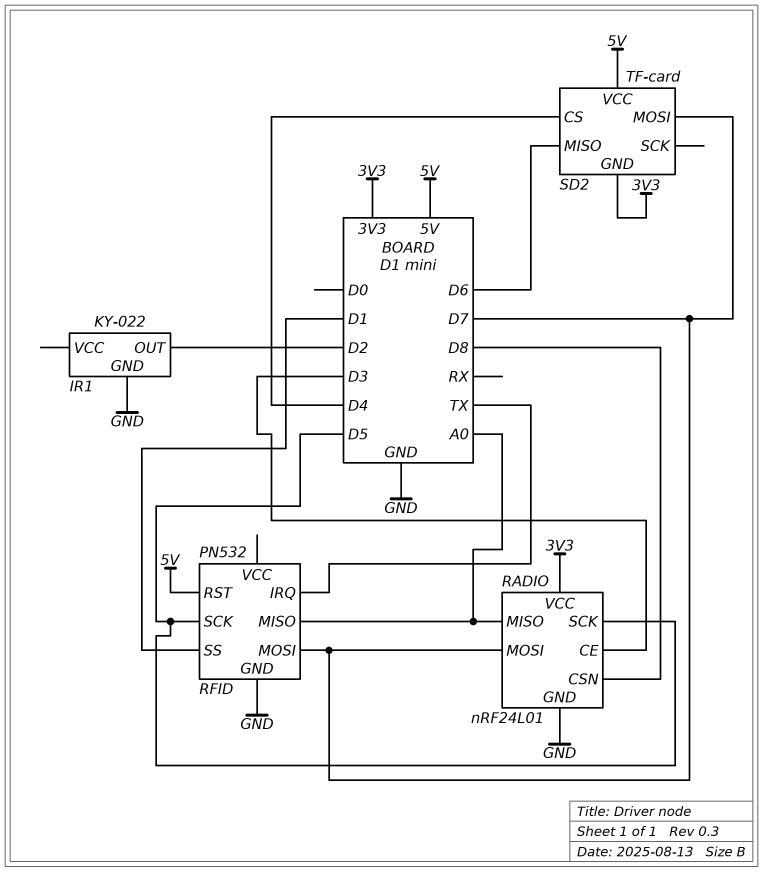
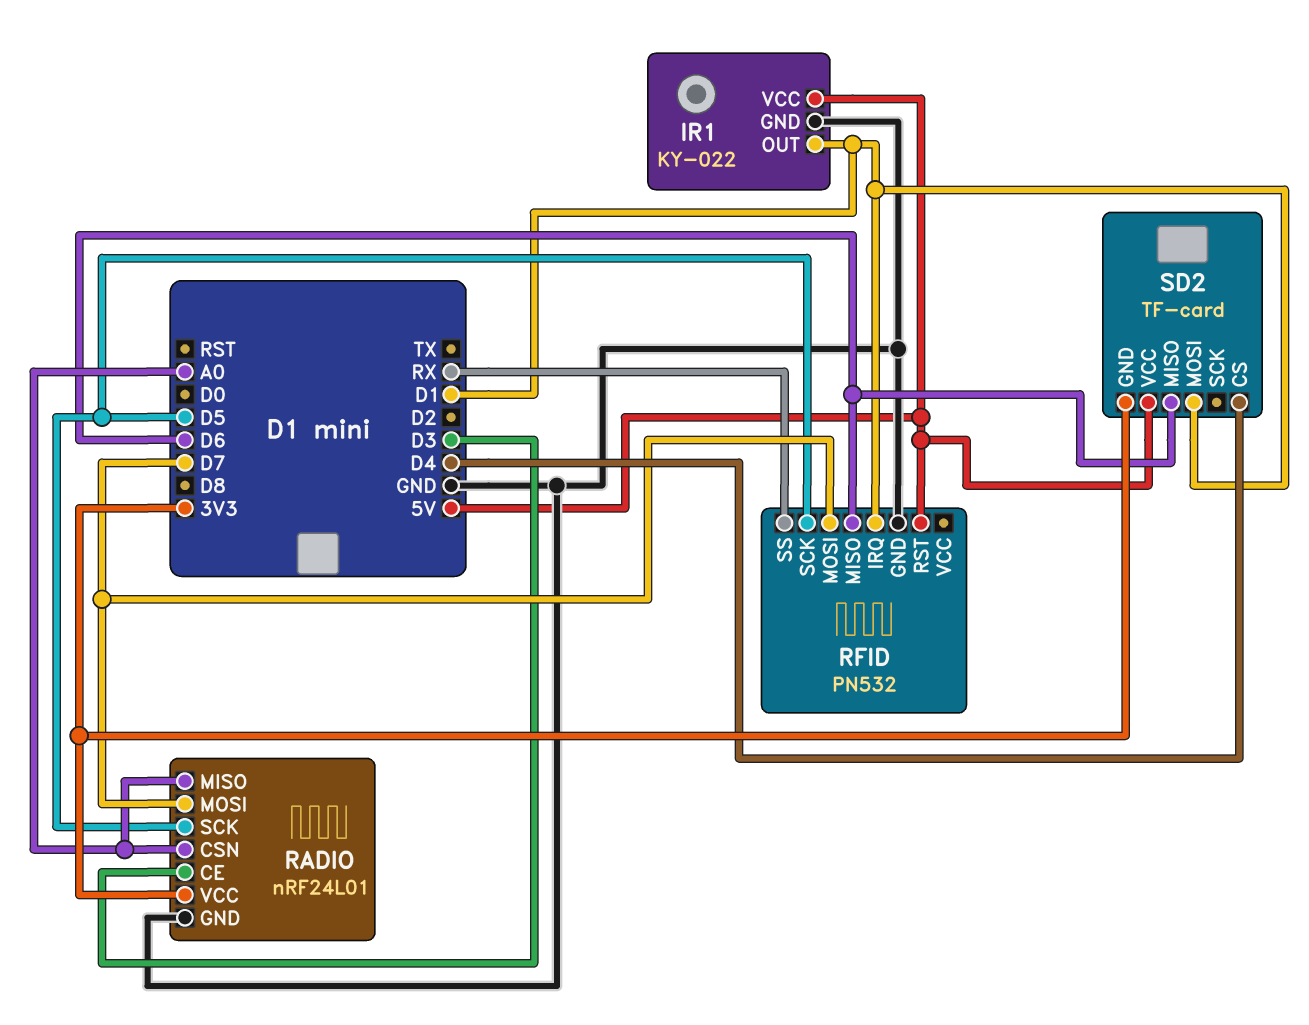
IR1 pin OUT: D2 -> D1
IR1 pin VCC: none -> 5V
RADIO pin CSN: D8 -> A0
RFID pin IRQ: TX -> D1
RFID pin MISO: A0 -> D6
RFID pin SS: D1 -> RX
SD2 pin MOSI: D7 -> D1

